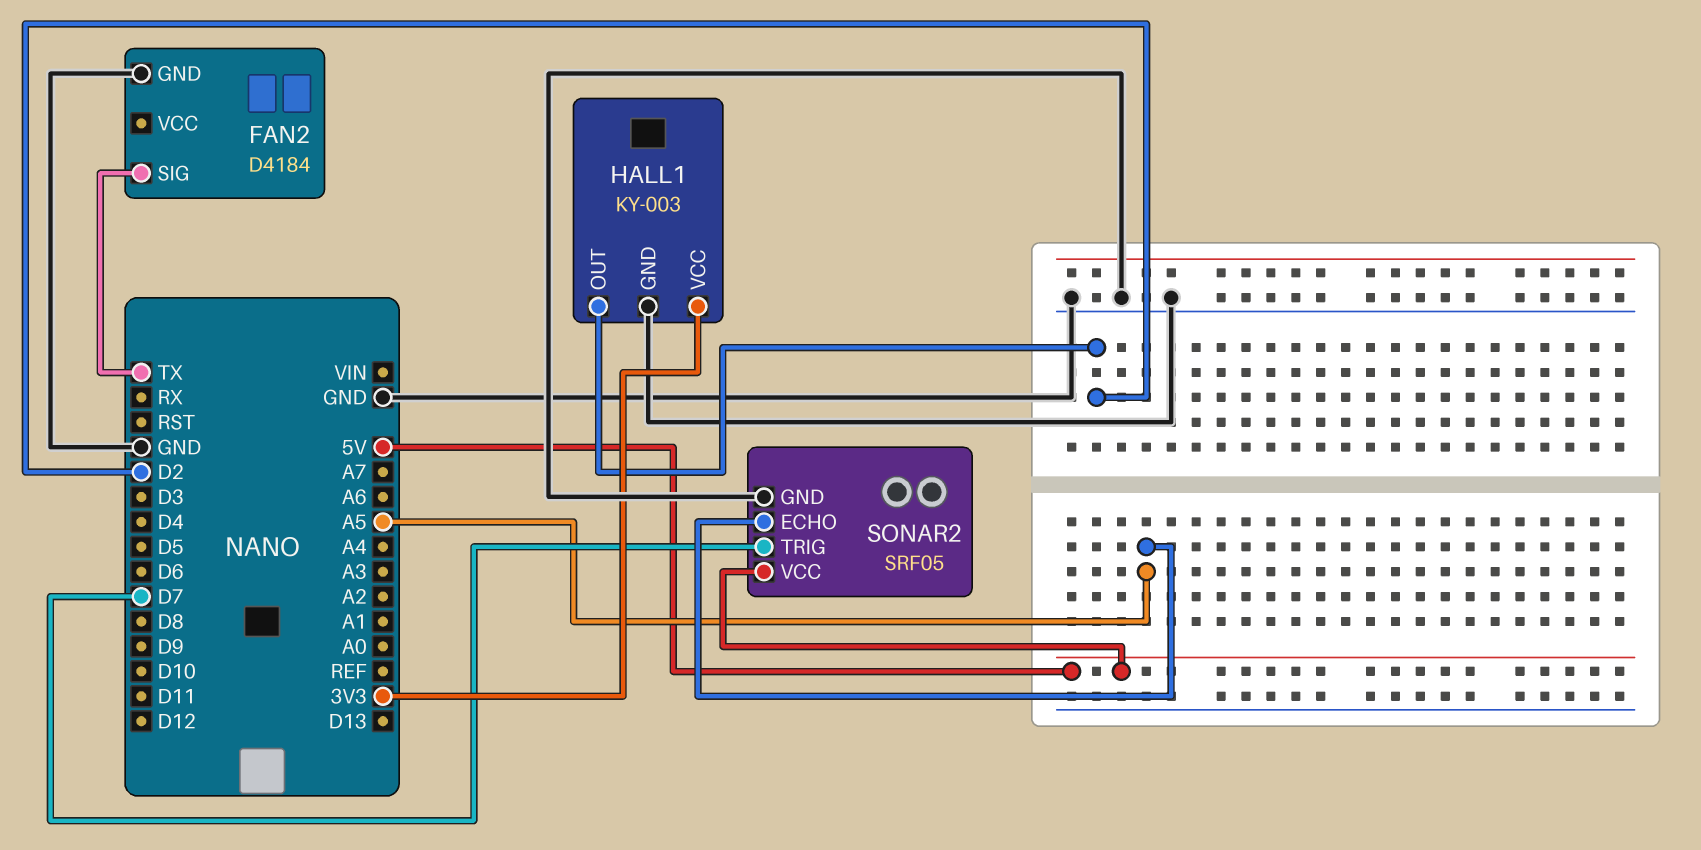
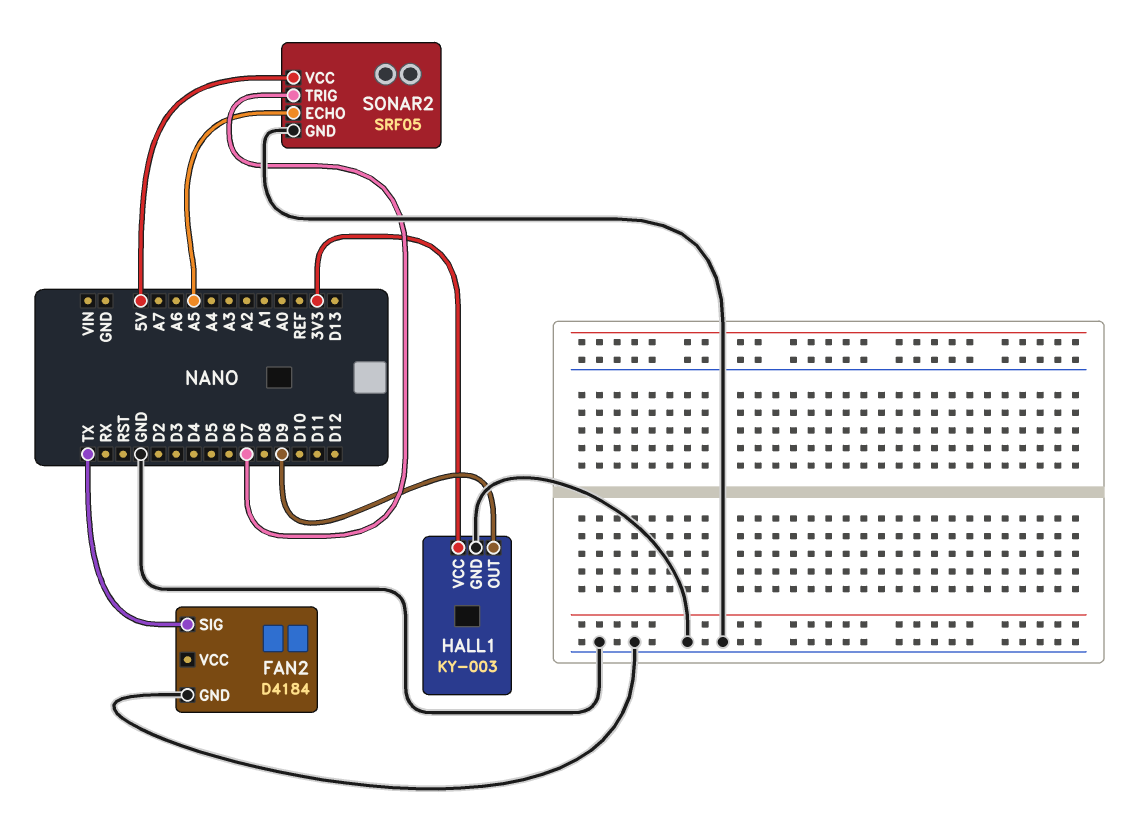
HALL1 pin OUT: D2 -> D9

